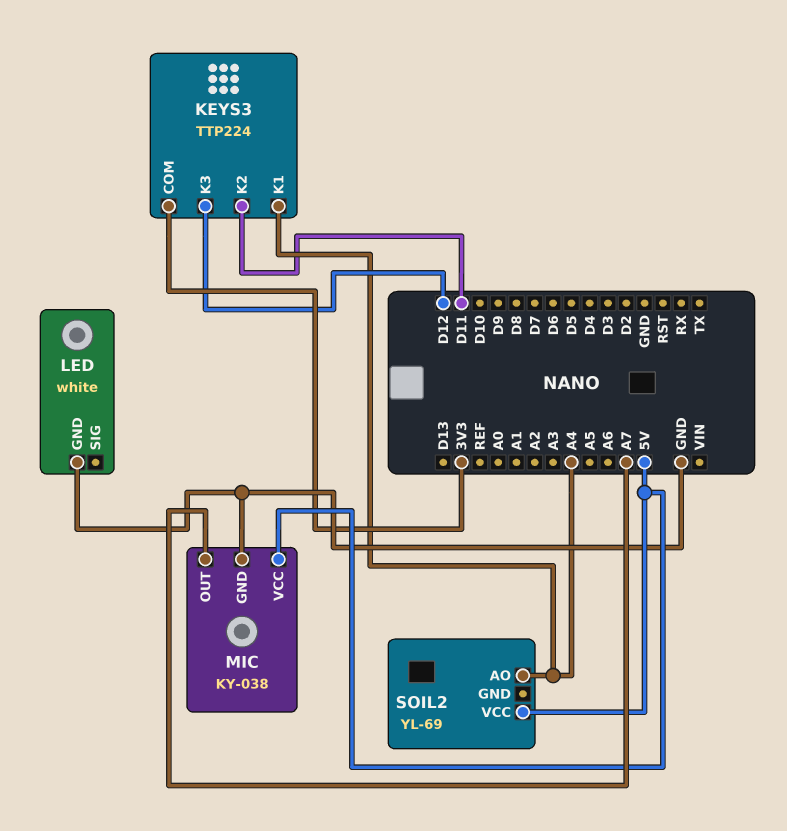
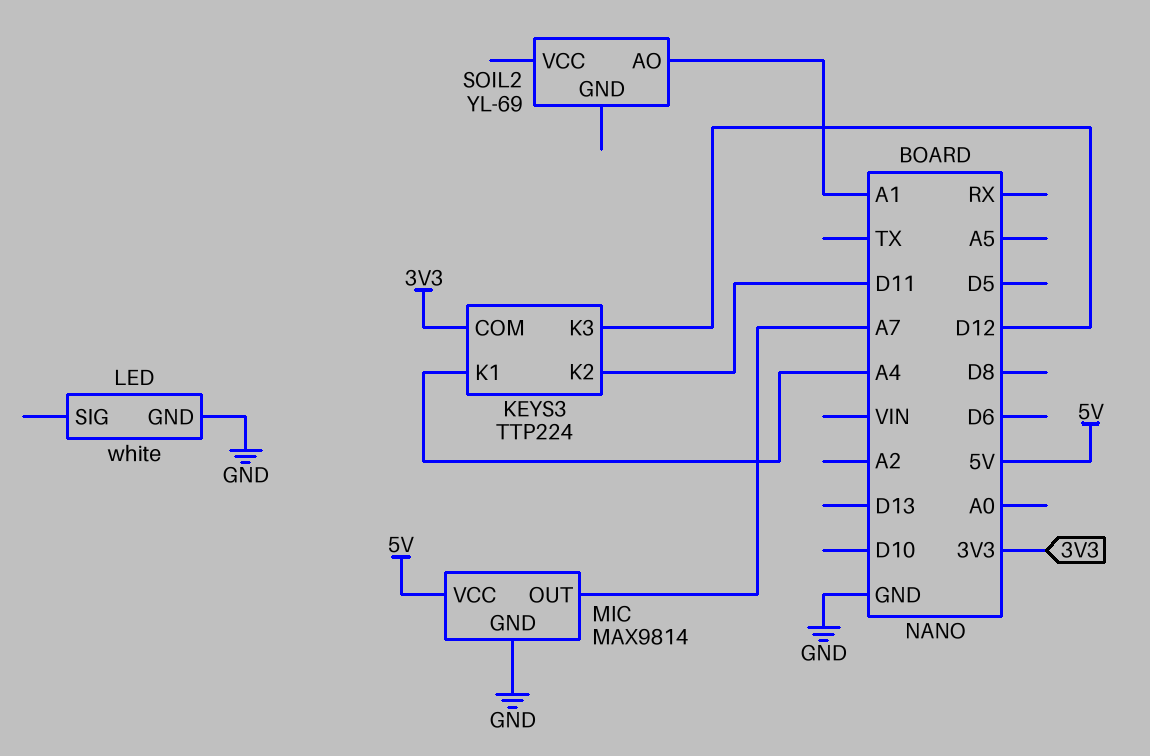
MIC: KY-038 -> MAX9814
SOIL2 pin AO: A4 -> A1
SOIL2 pin VCC: 5V -> none

